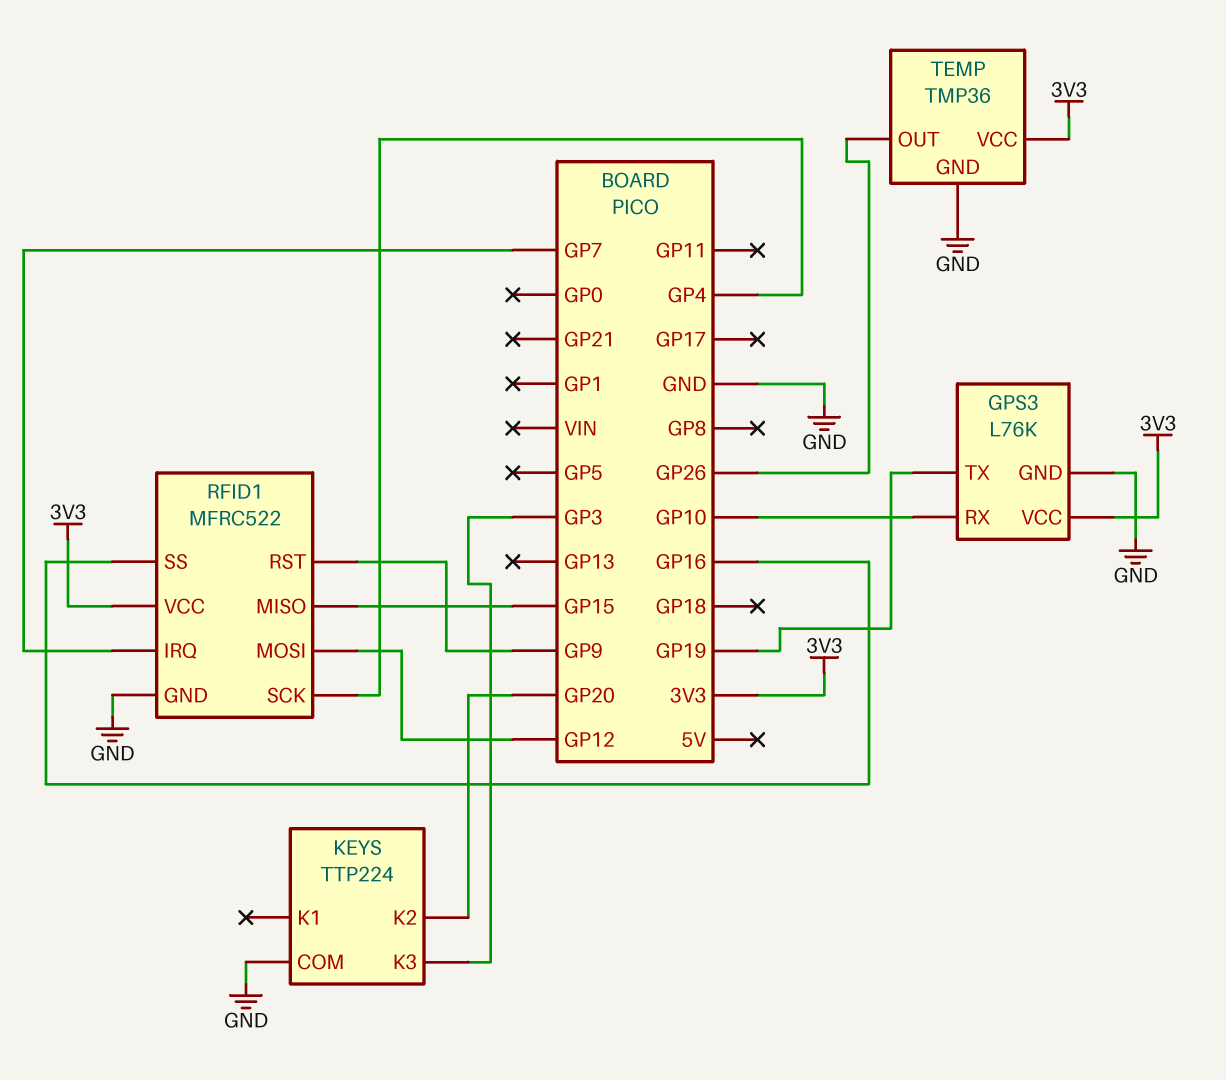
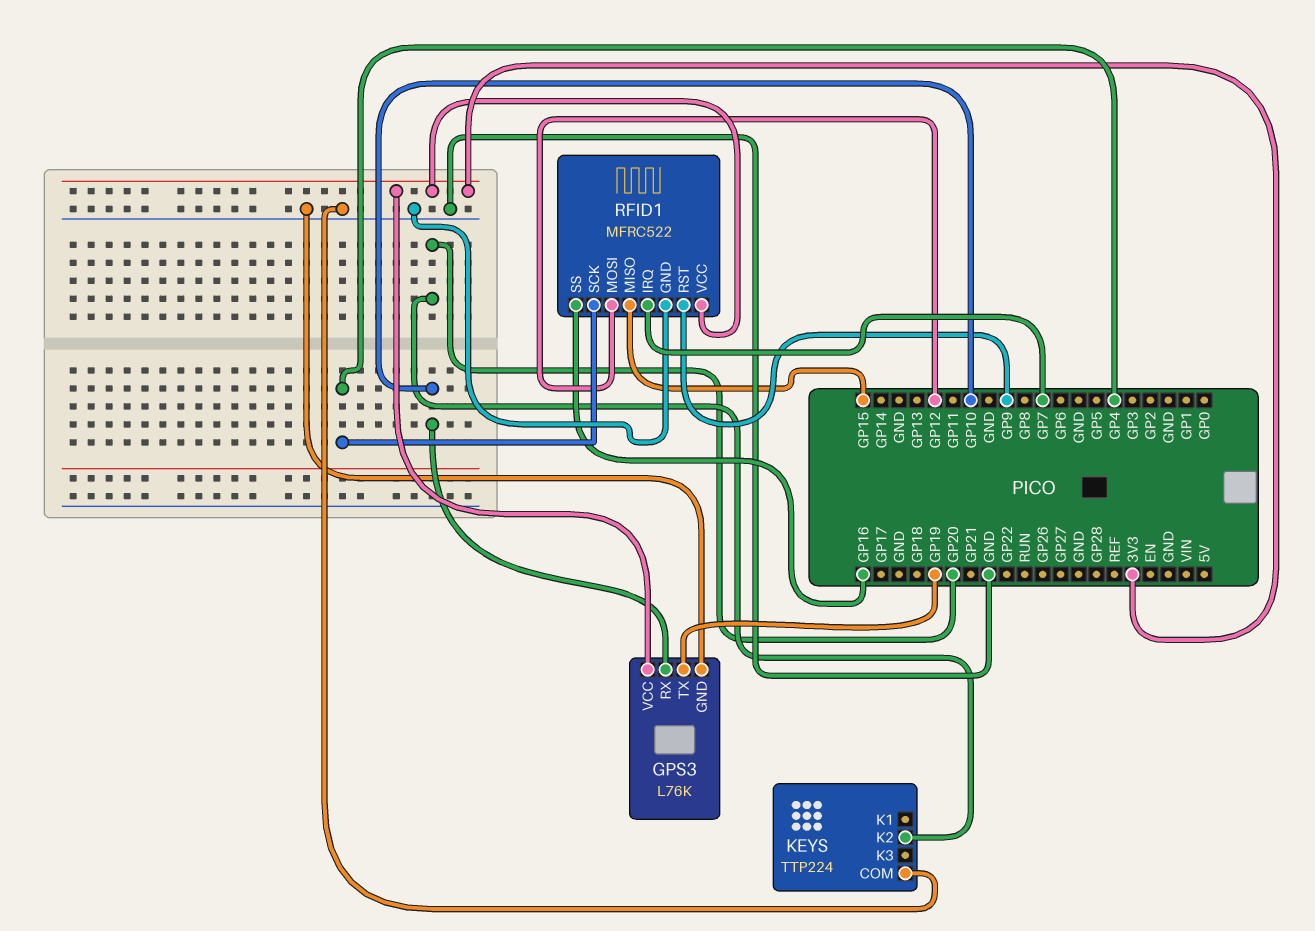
KEYS pin K3: GP3 -> none
TEMP: TMP36 -> none
TEMP pin GND: GND -> none
TEMP pin OUT: GP26 -> none
TEMP pin VCC: 3V3 -> none

